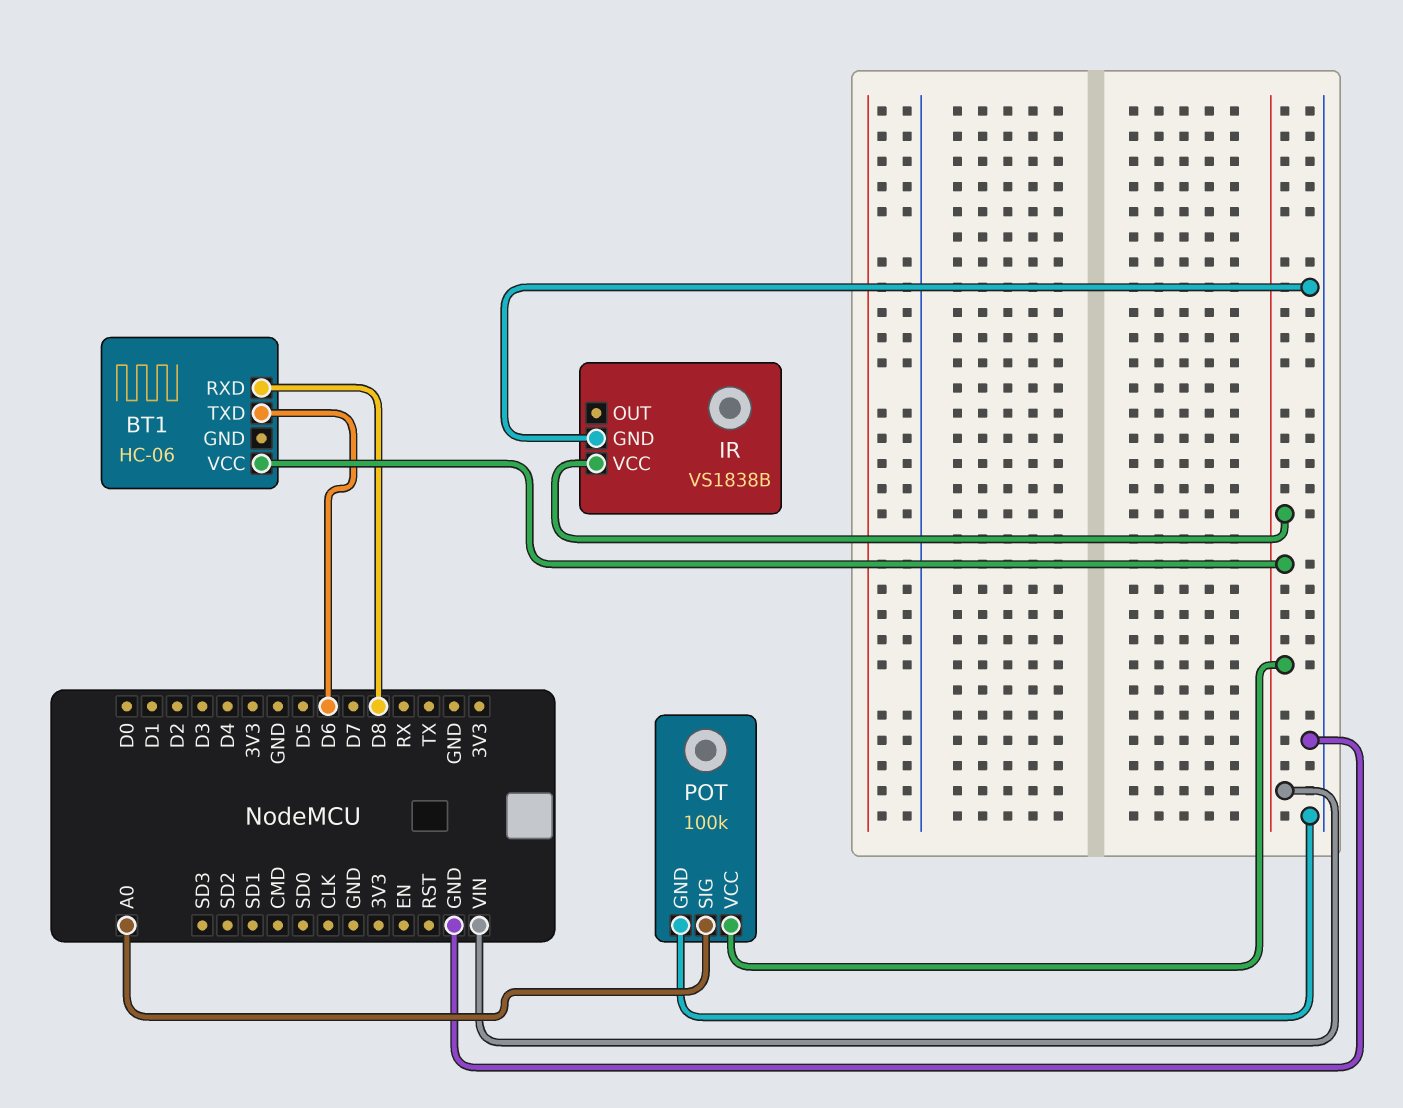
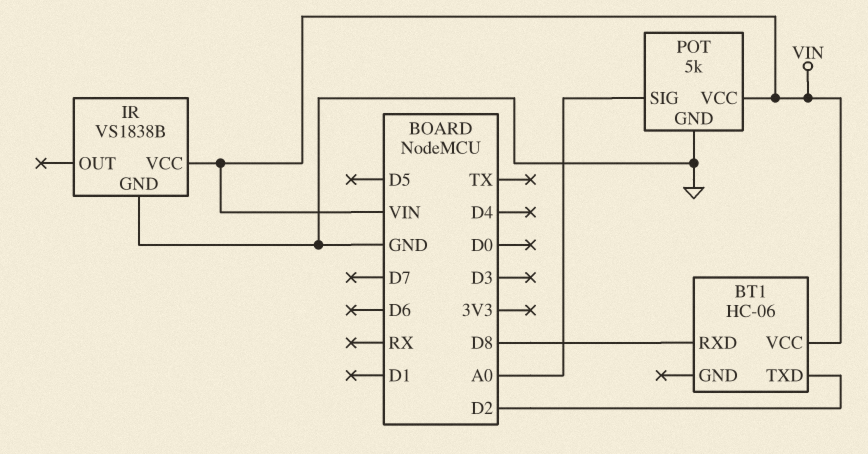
BT1 pin TXD: D6 -> D2
POT: 100k -> 5k

